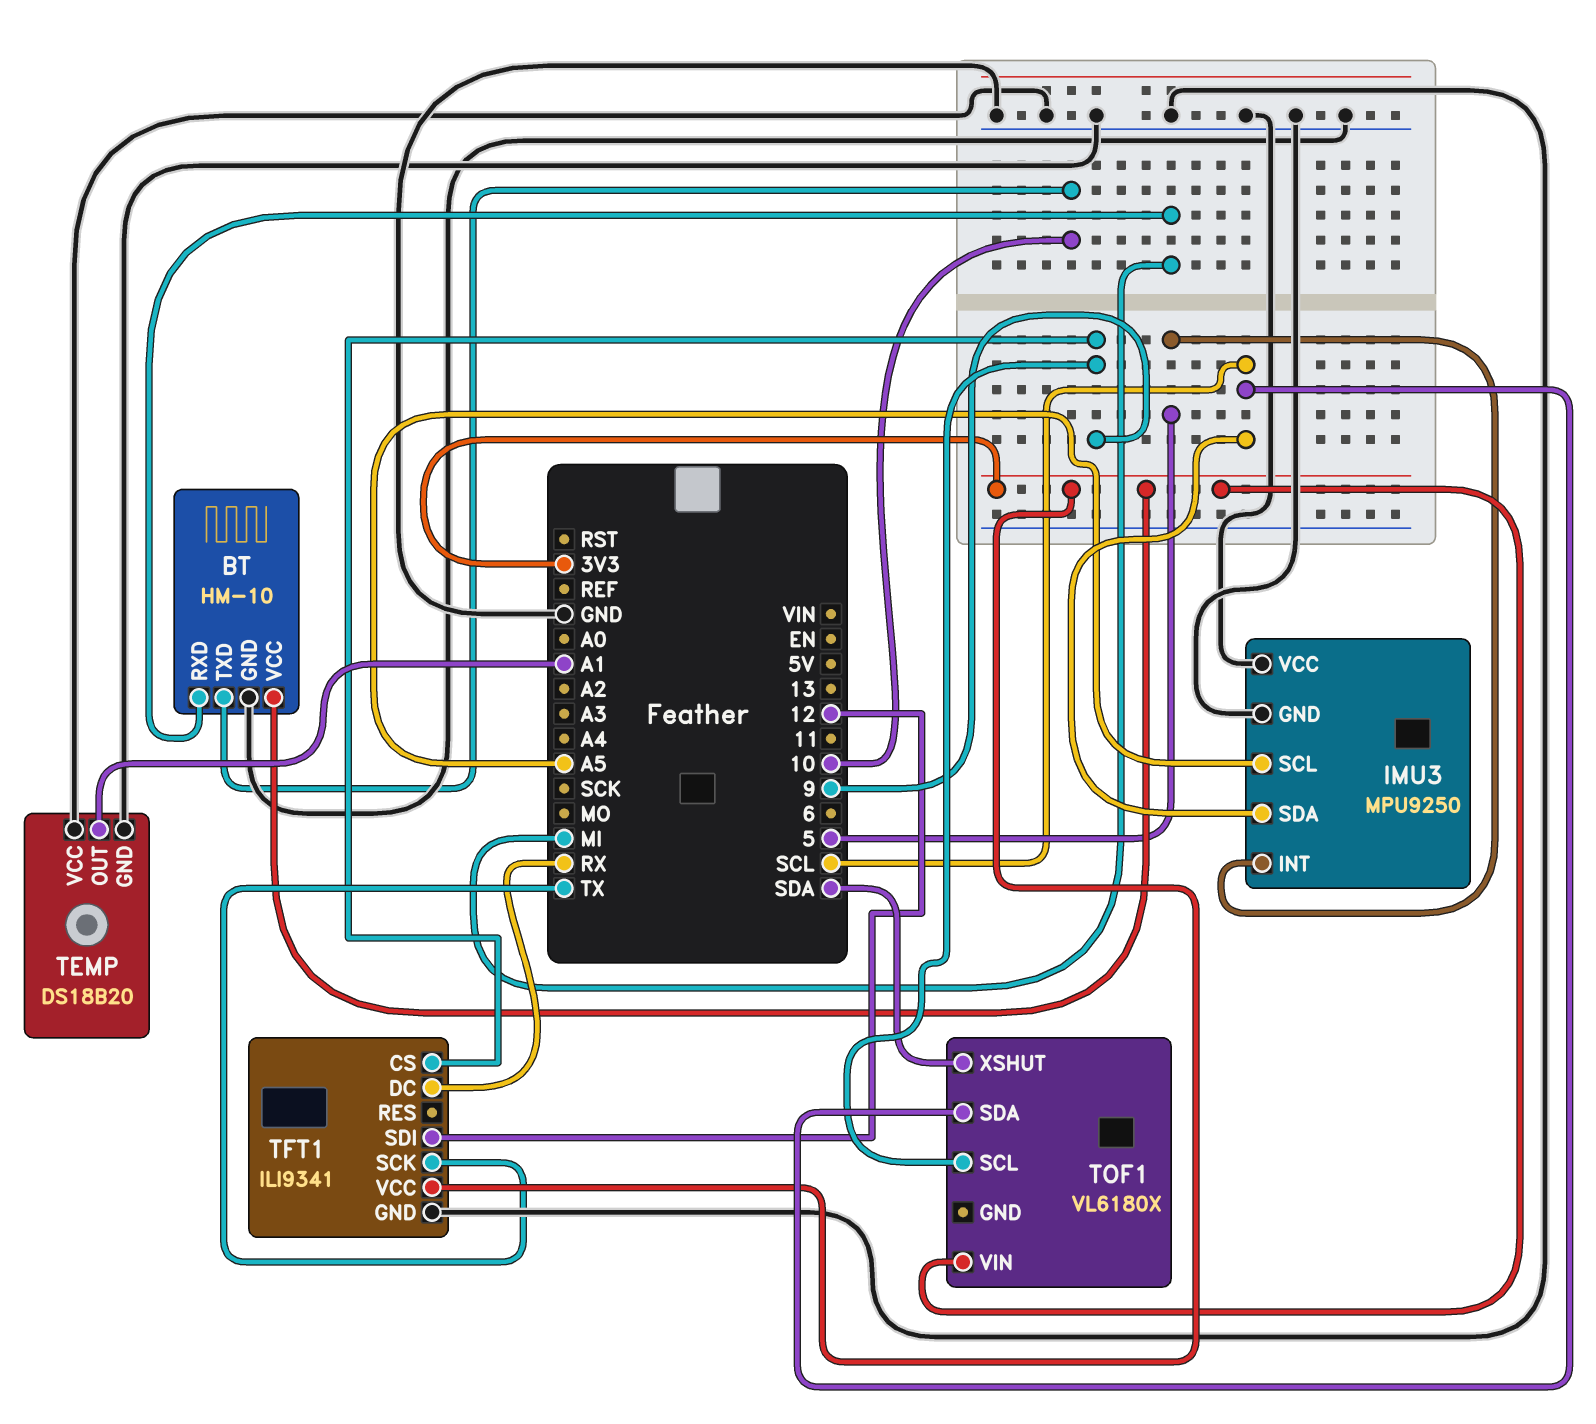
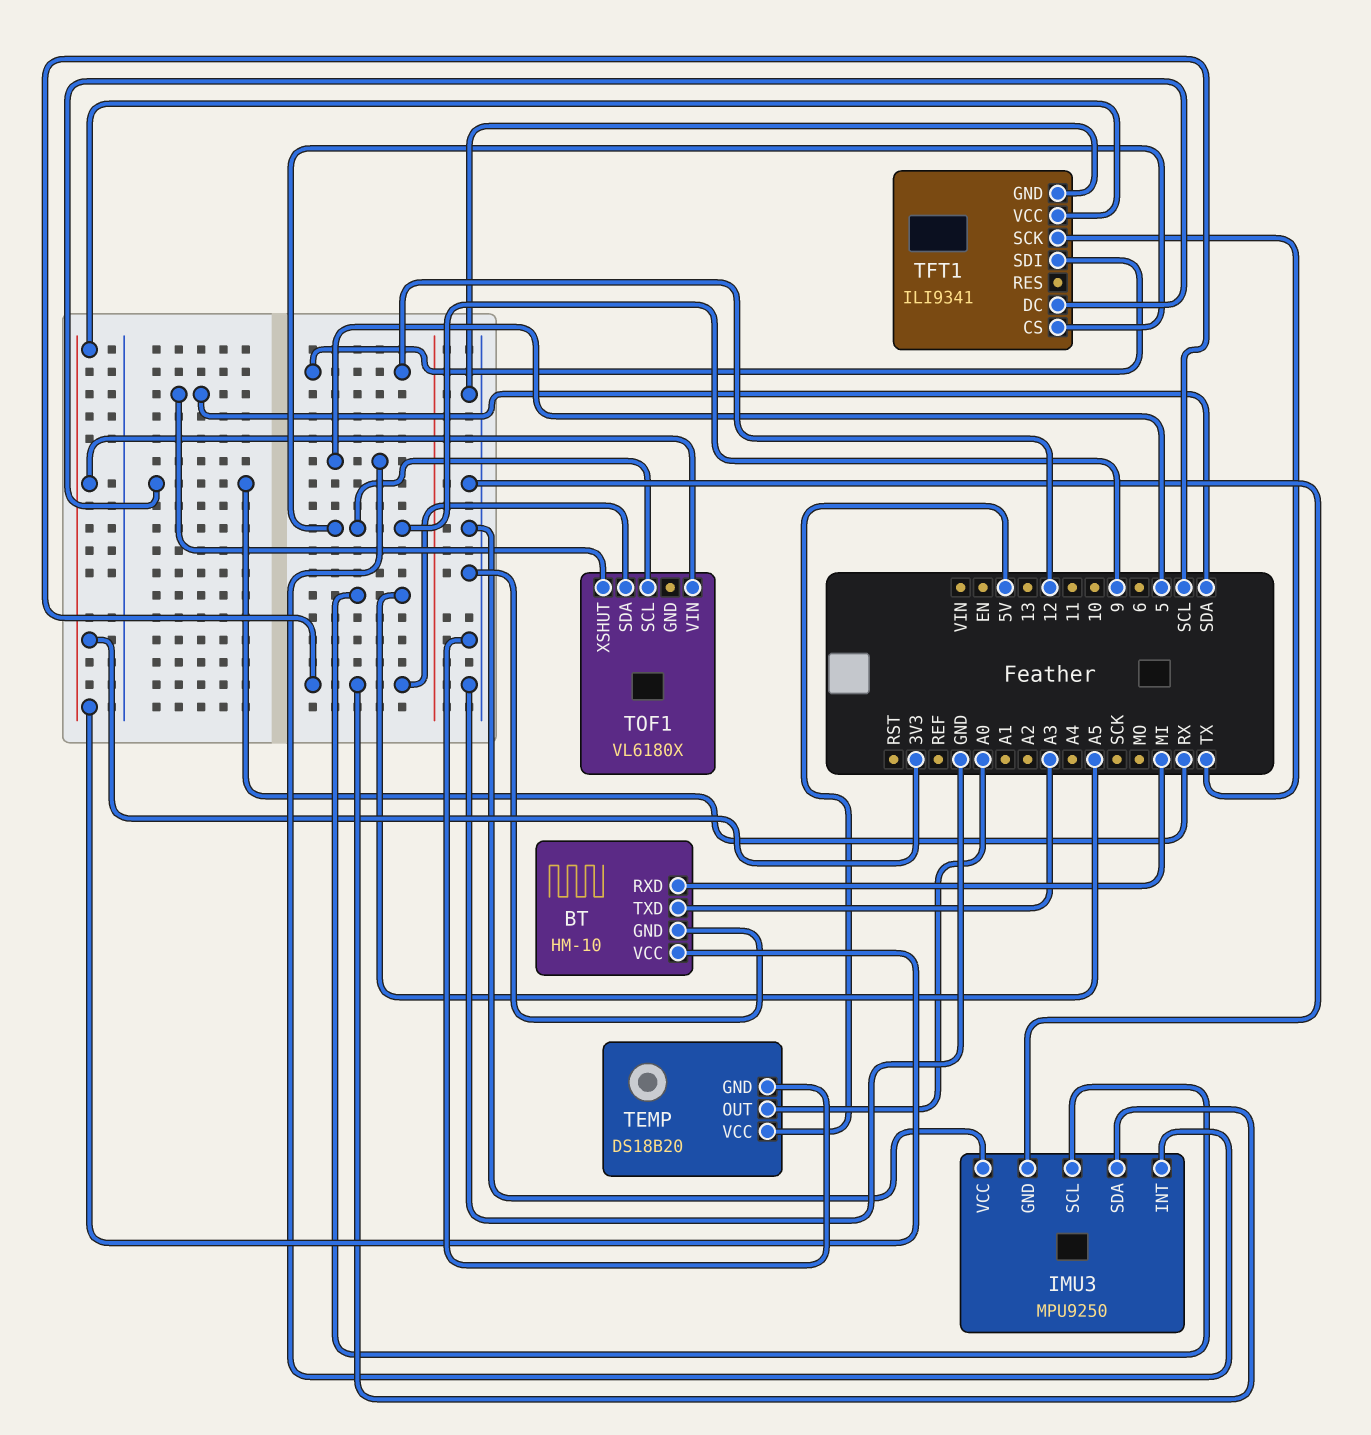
BT pin TXD: 10 -> A3
TEMP pin OUT: A1 -> A0
TEMP pin VCC: GND -> 5V

